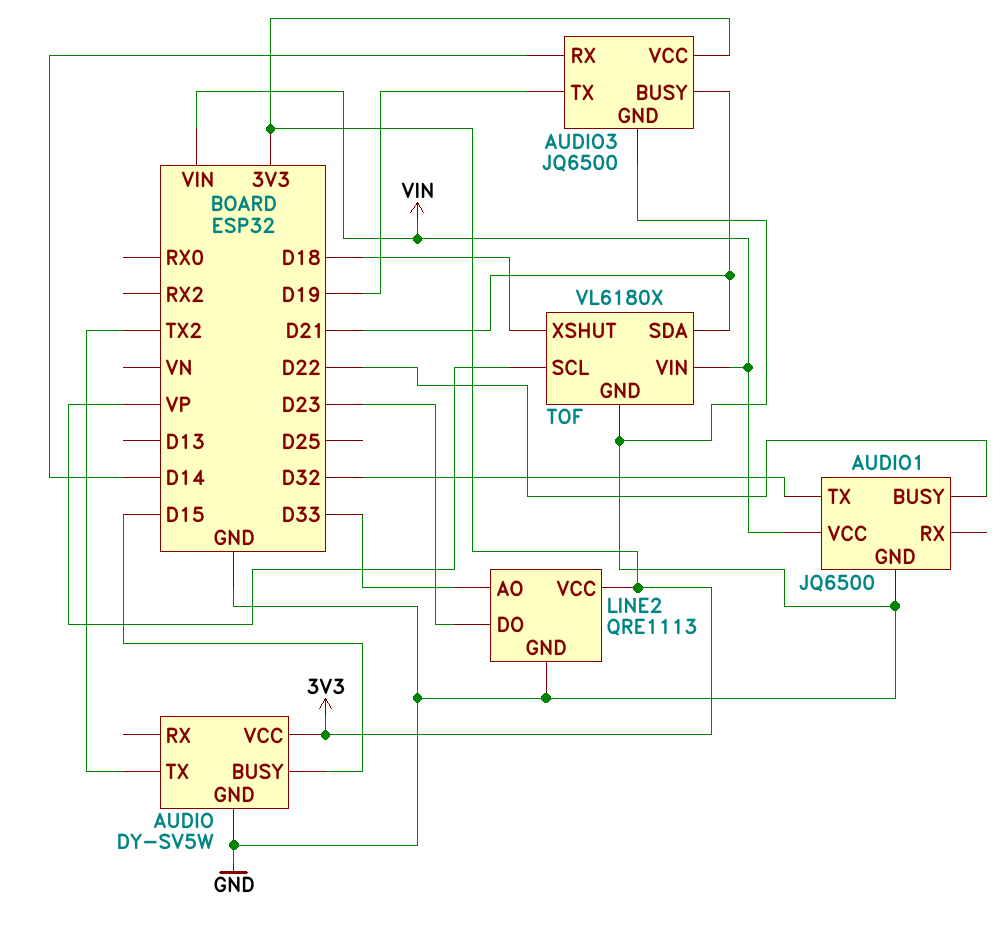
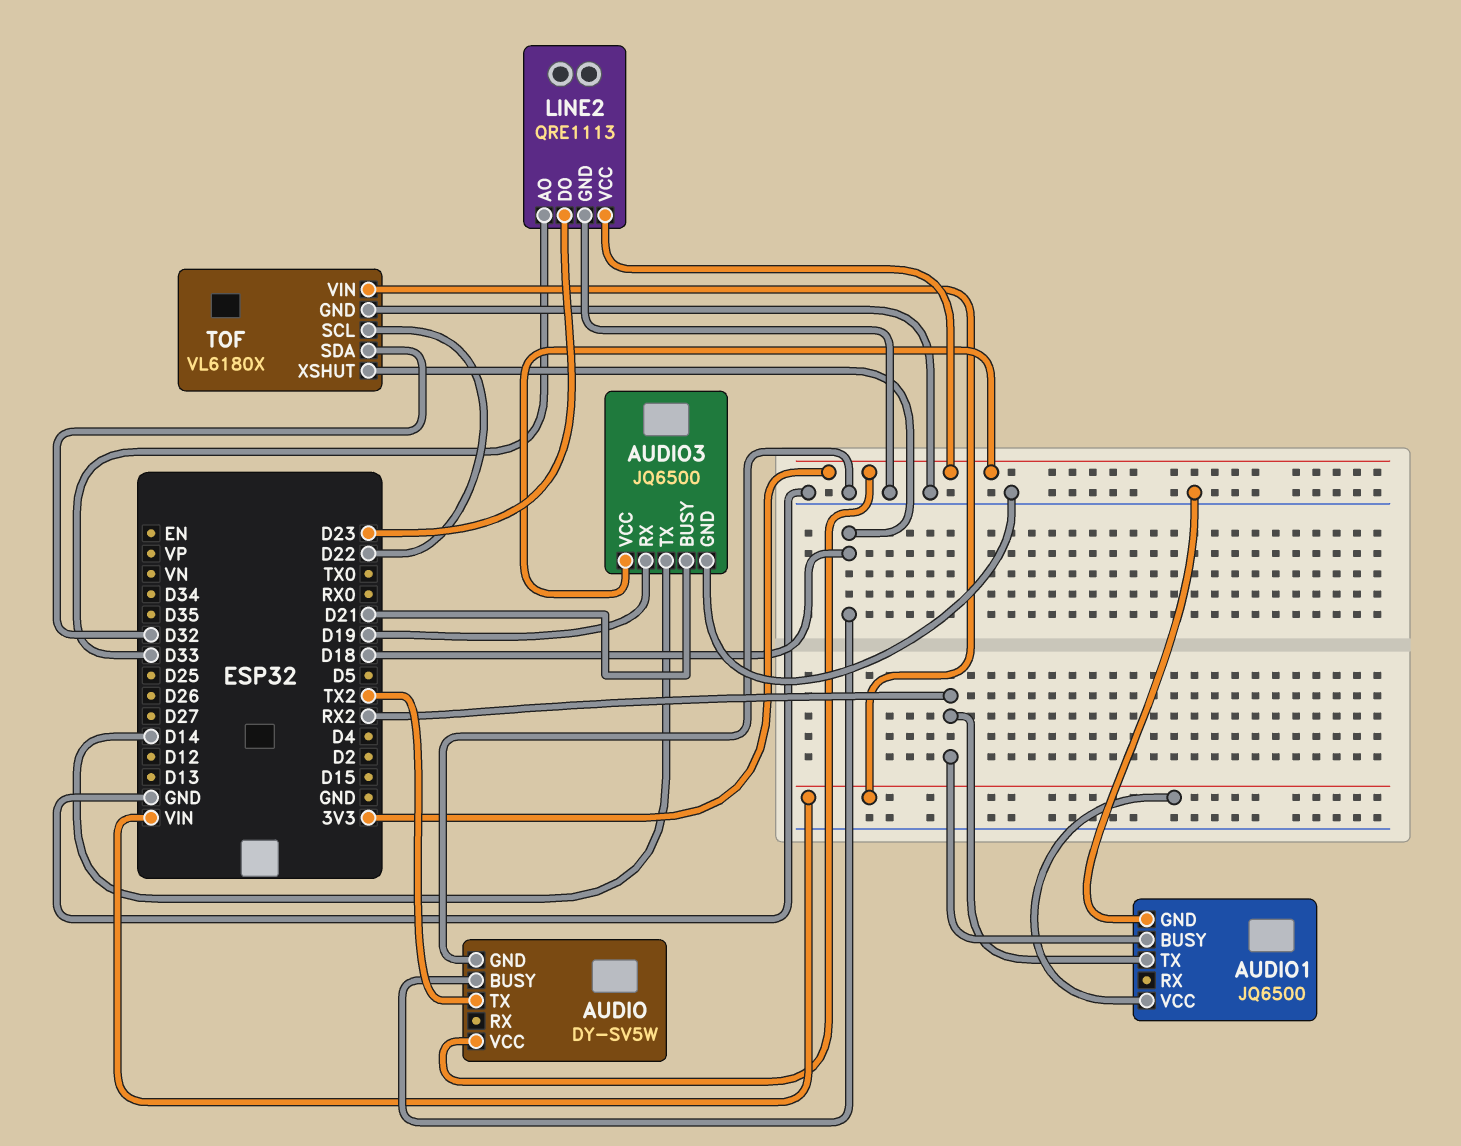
AUDIO pin BUSY: D15 -> D18
AUDIO1 pin BUSY: D22 -> RX2
AUDIO1 pin TX: D32 -> RX2
AUDIO3 pin RX: D14 -> D19
AUDIO3 pin TX: D19 -> D14
TOF pin SCL: VP -> D22
TOF pin SDA: D21 -> D32

